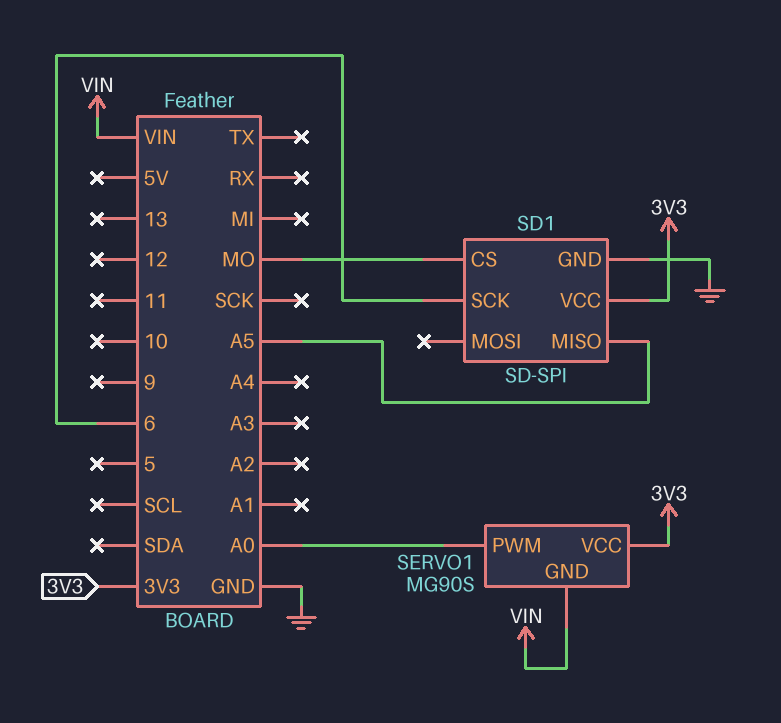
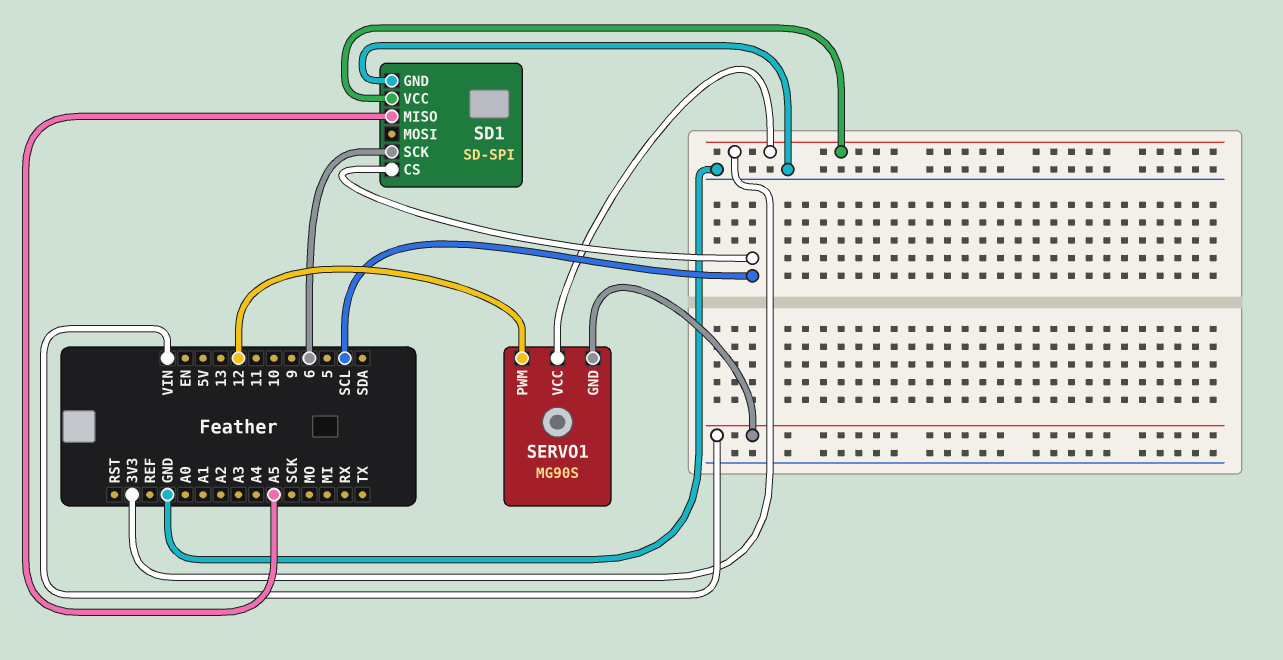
SD1 pin CS: MO -> SCL
SERVO1 pin PWM: A0 -> 12

